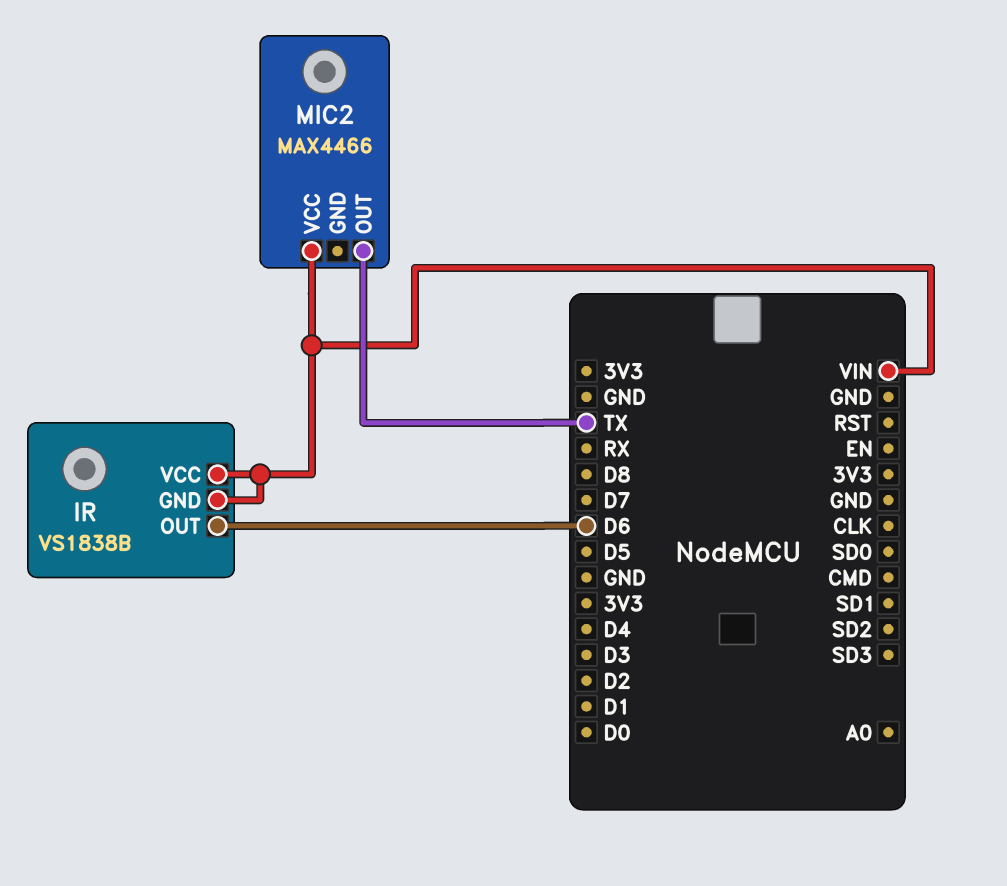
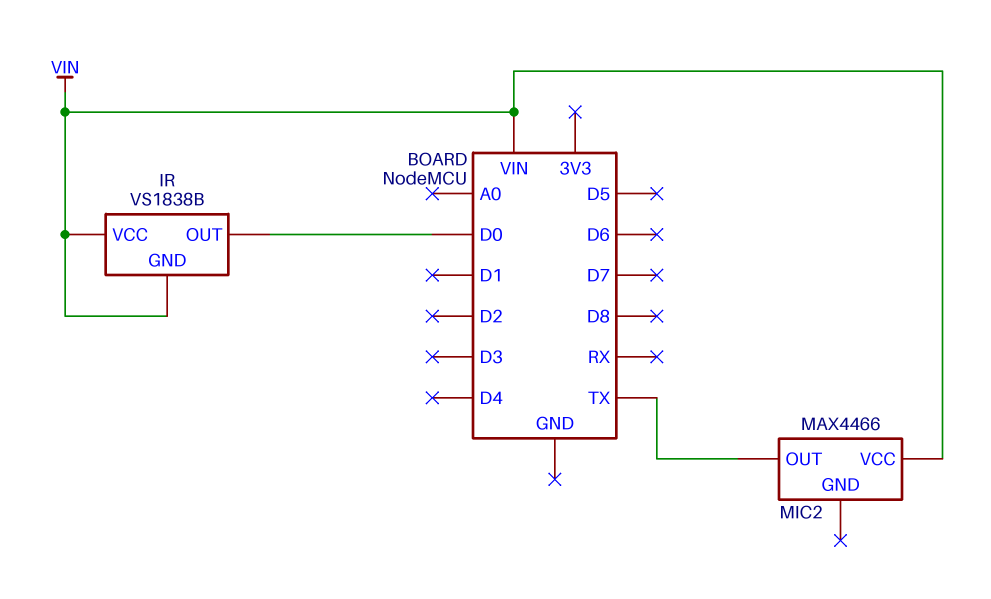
IR pin OUT: D6 -> D0

